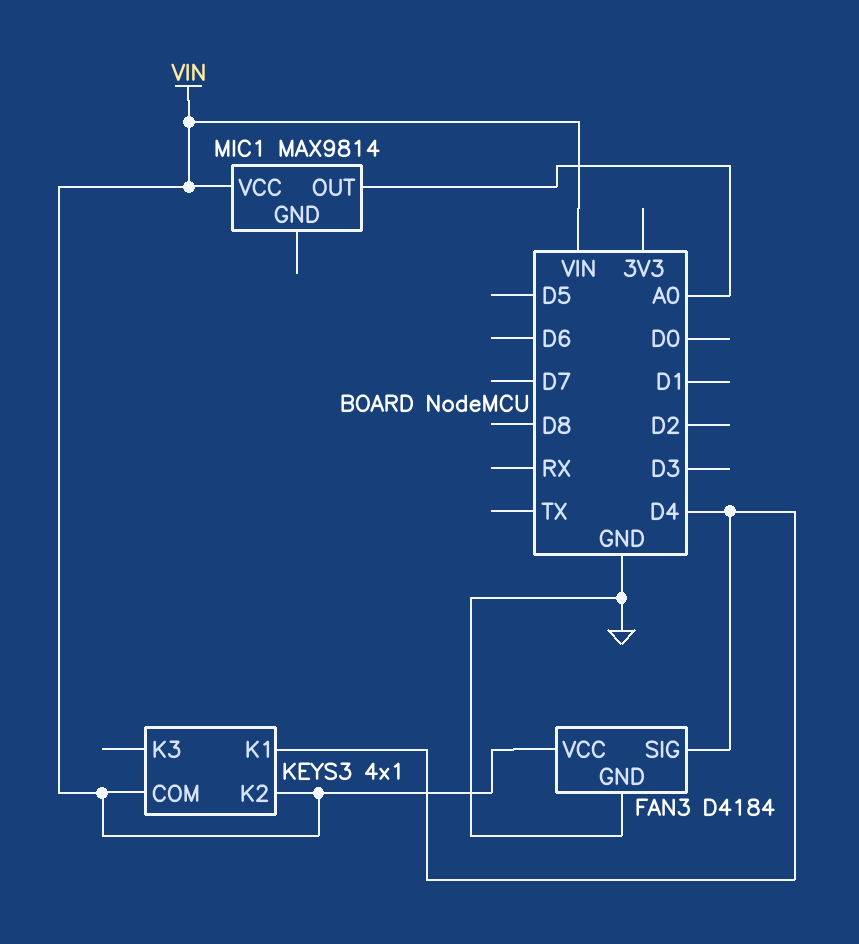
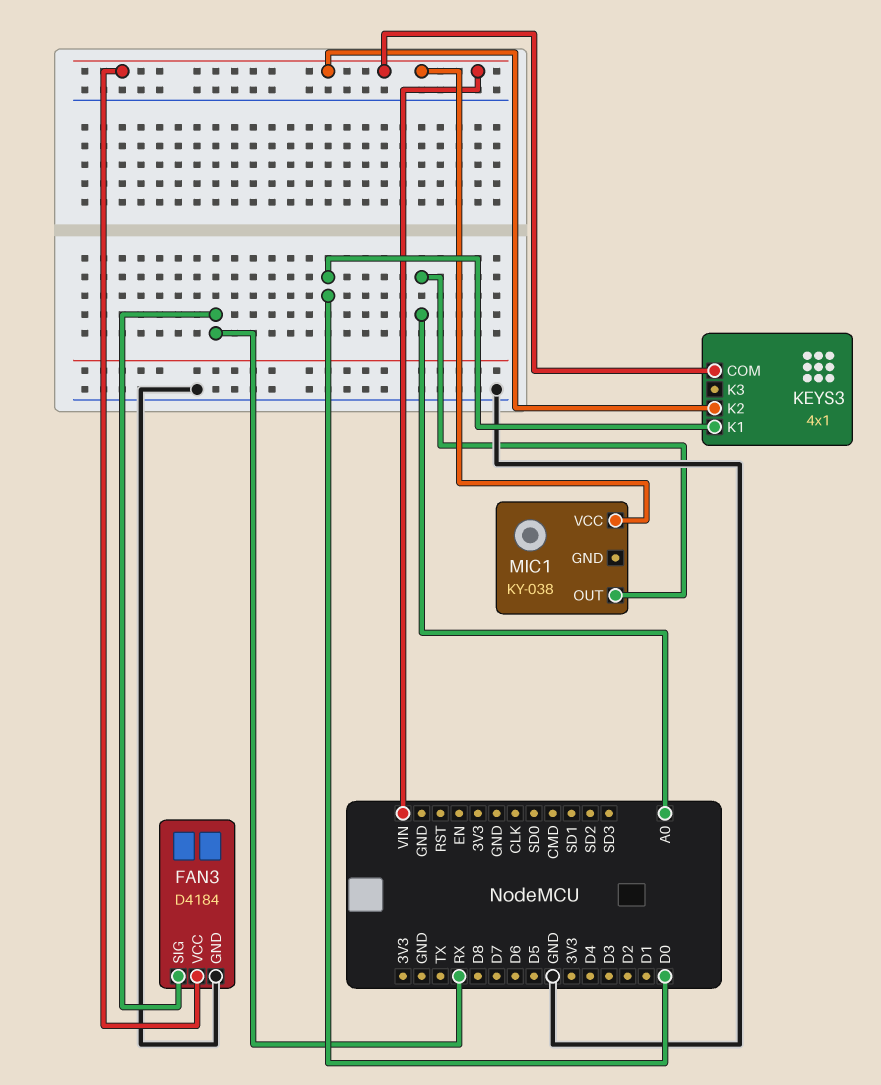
FAN3 pin SIG: D4 -> RX
KEYS3 pin K1: D4 -> D0
MIC1: MAX9814 -> KY-038

